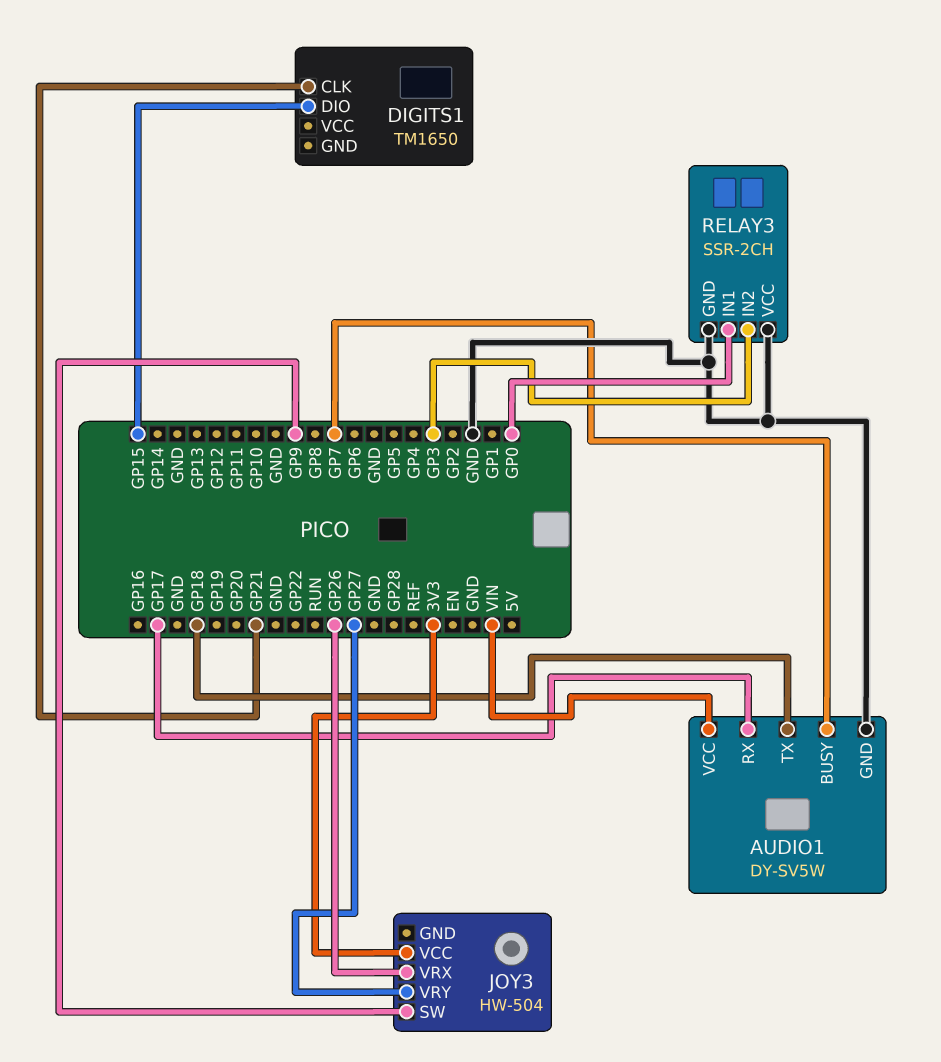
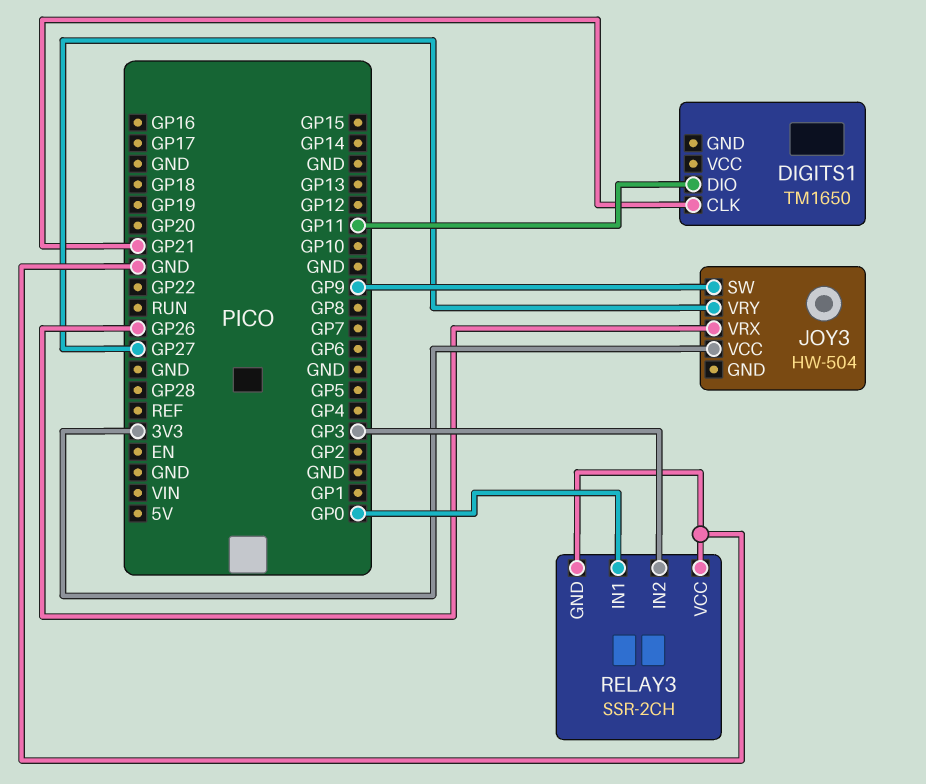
AUDIO1: DY-SV5W -> none
AUDIO1 pin BUSY: GP7 -> none
AUDIO1 pin GND: GND -> none
AUDIO1 pin RX: GP17 -> none
AUDIO1 pin TX: GP18 -> none
AUDIO1 pin VCC: VIN -> none
DIGITS1 pin DIO: GP15 -> GP11

